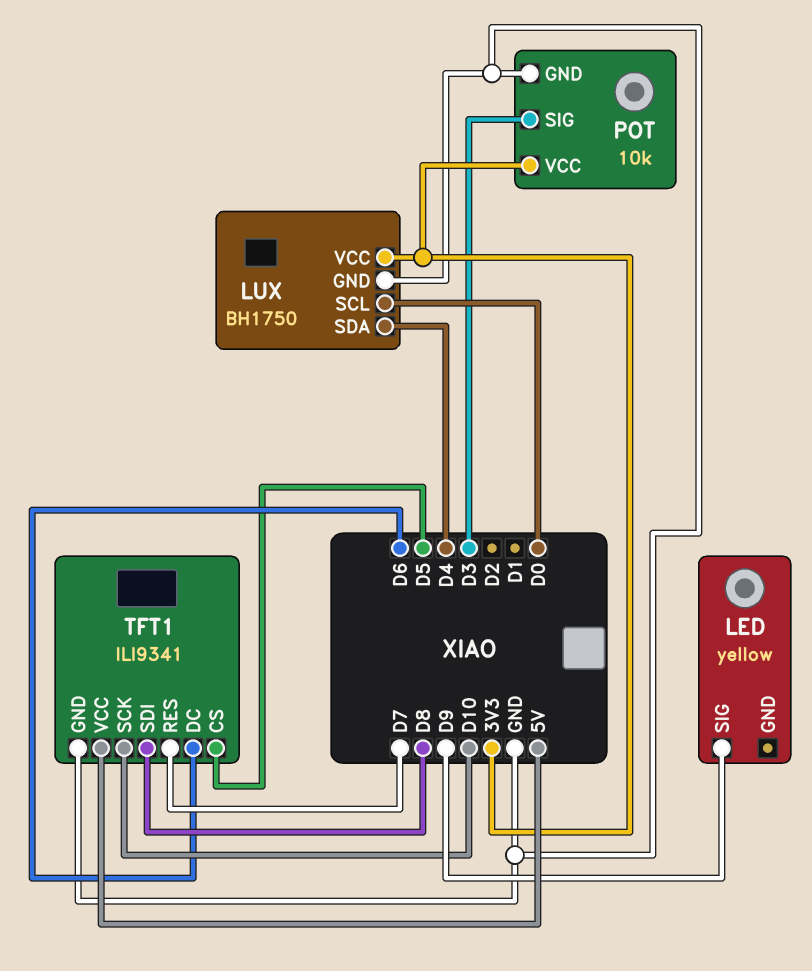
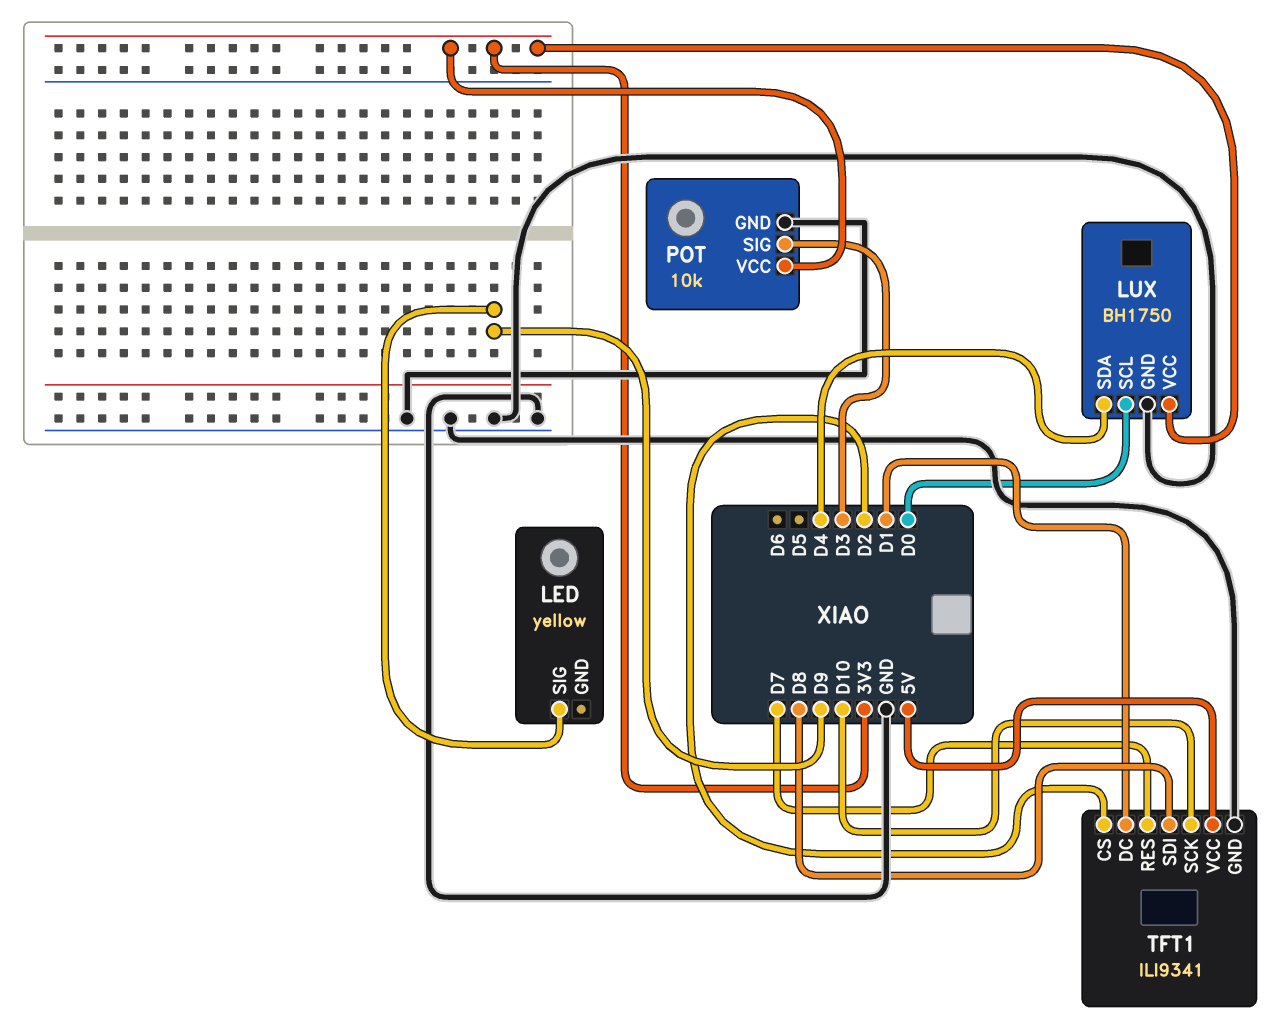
TFT1 pin CS: D5 -> D2
TFT1 pin DC: D6 -> D1

